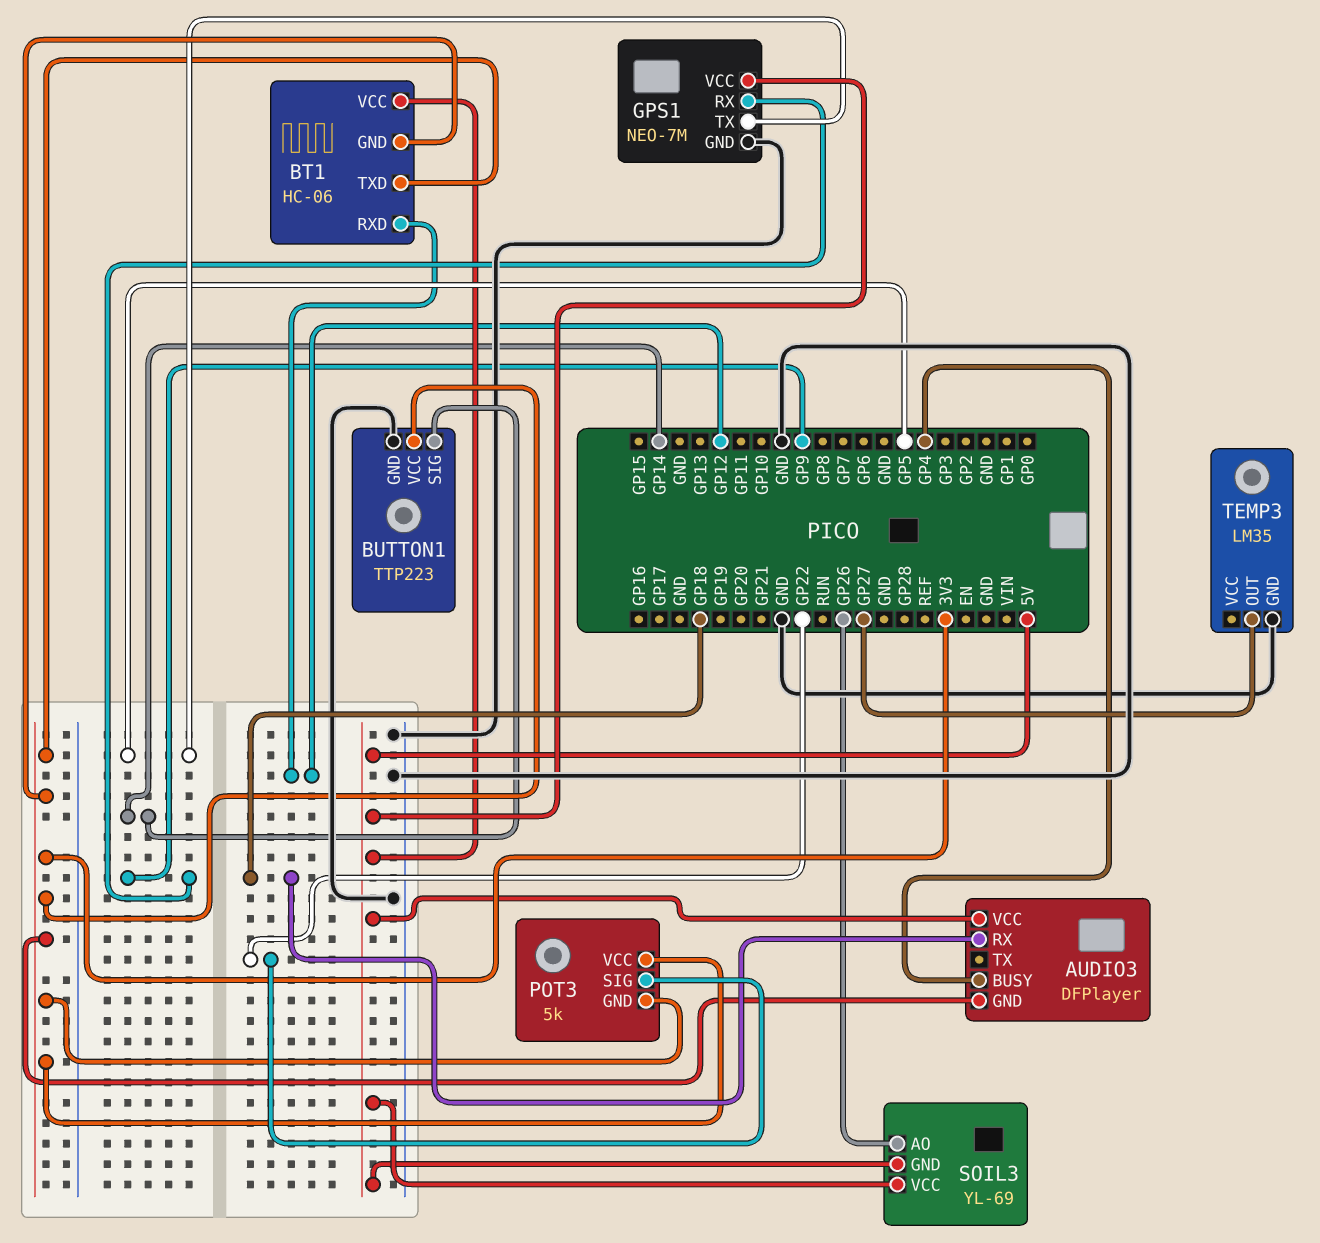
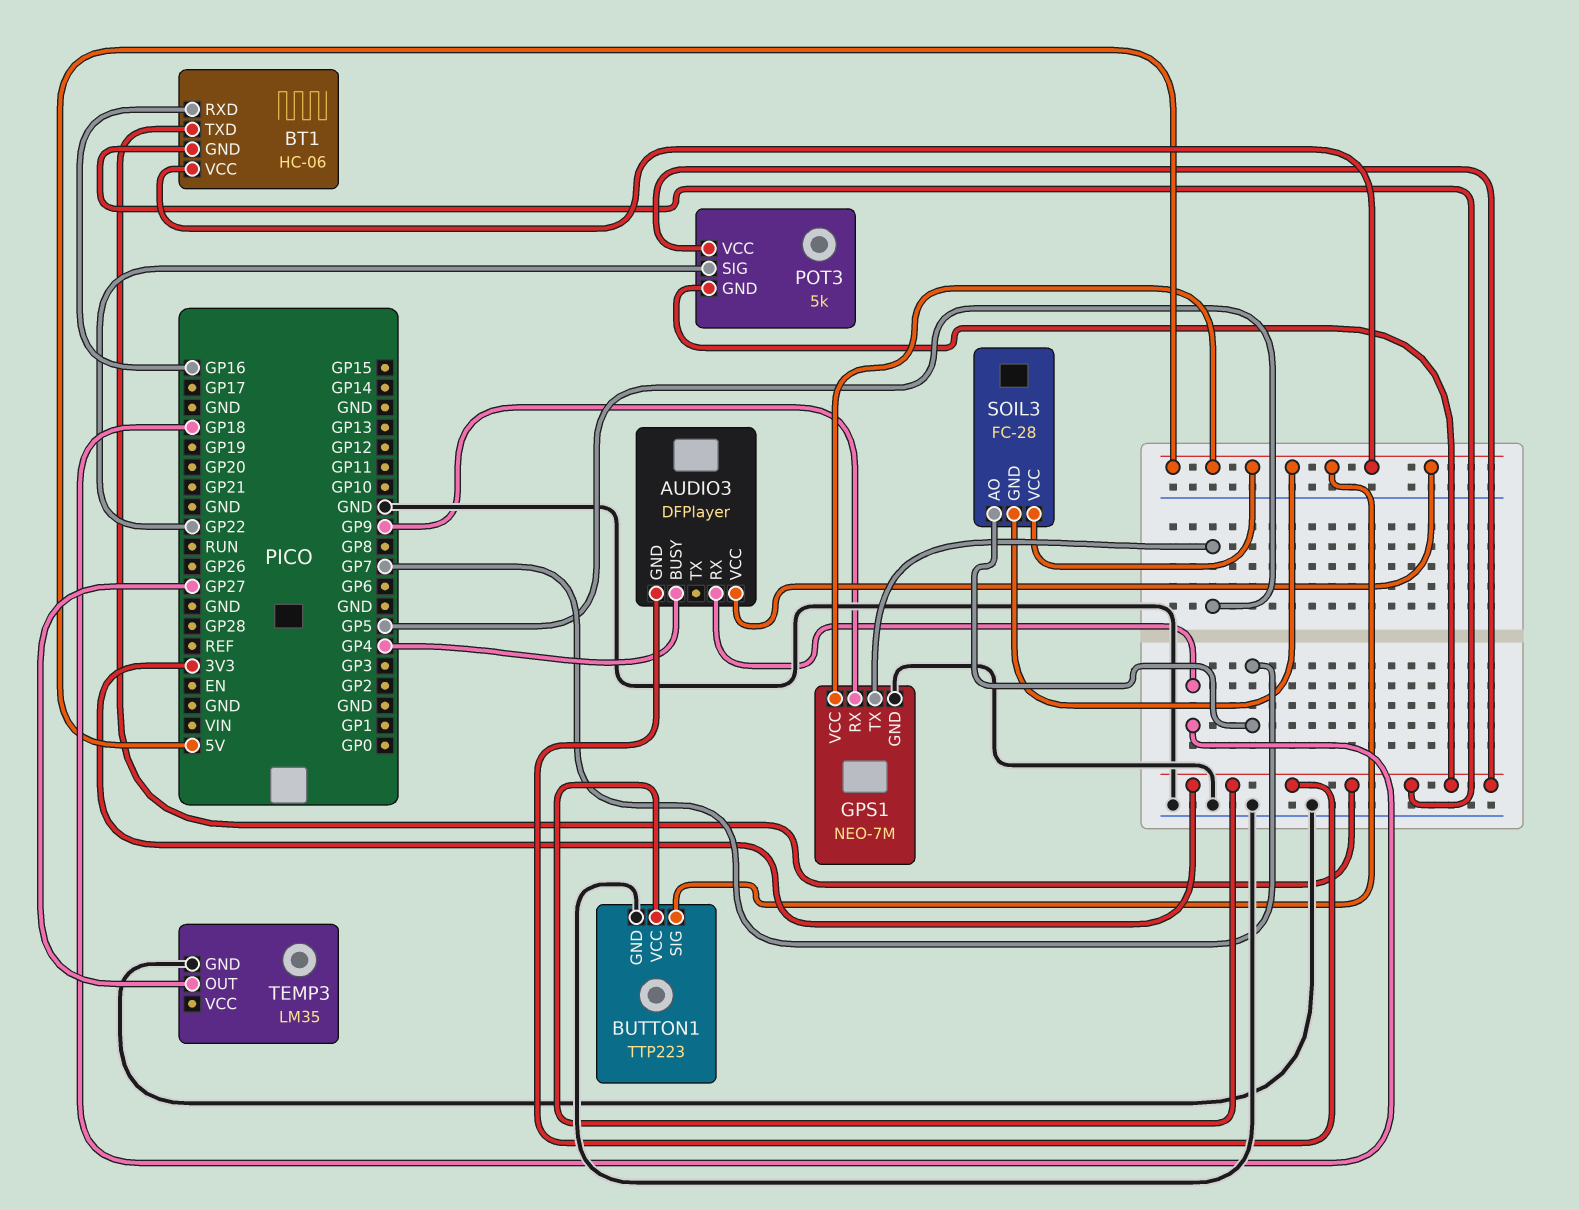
BT1 pin RXD: GP12 -> GP16
BUTTON1 pin SIG: GP14 -> 5V
SOIL3: YL-69 -> FC-28
SOIL3 pin AO: GP26 -> GP7

